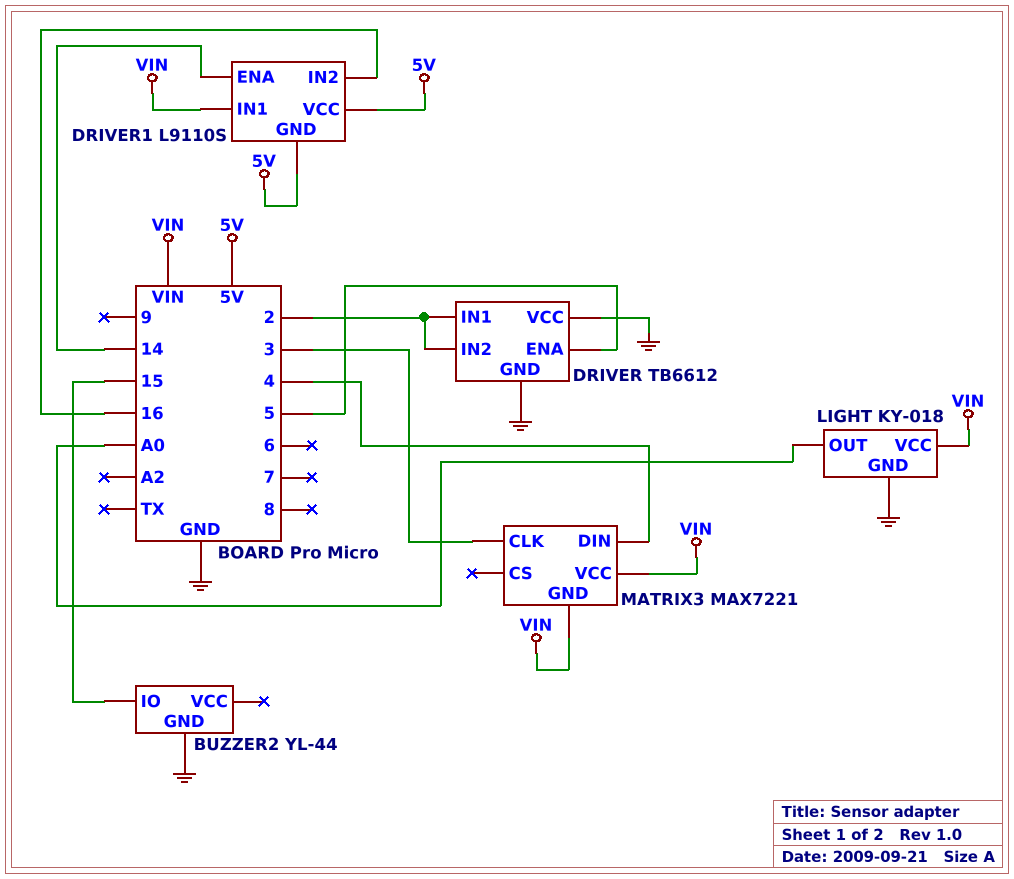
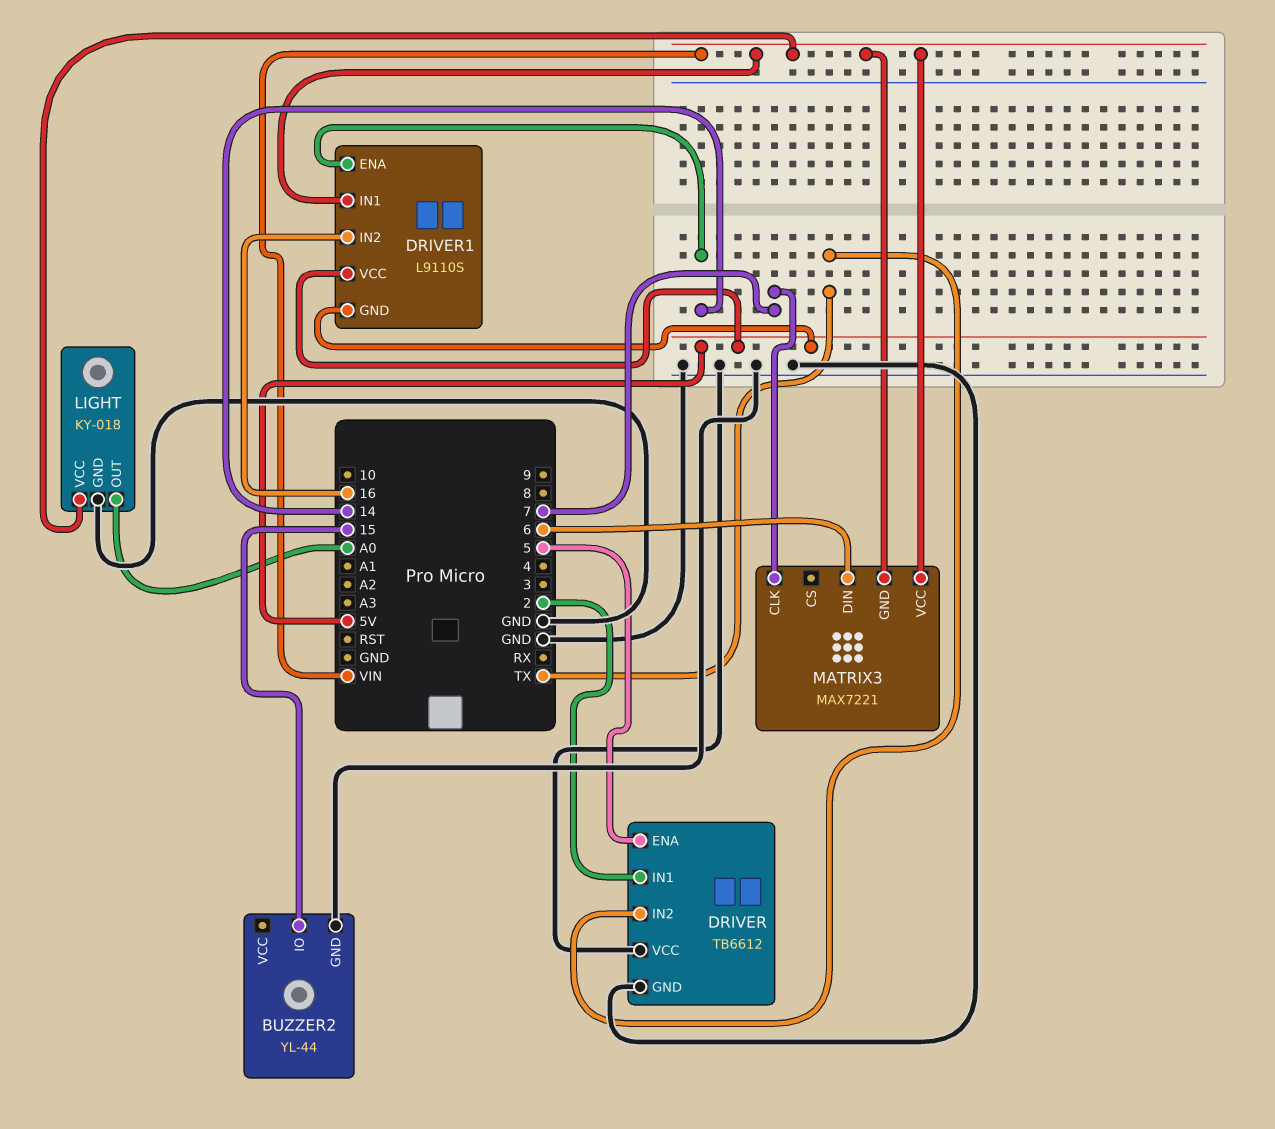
DRIVER pin IN2: 2 -> TX
MATRIX3 pin CLK: 3 -> 7
MATRIX3 pin DIN: 4 -> 6

